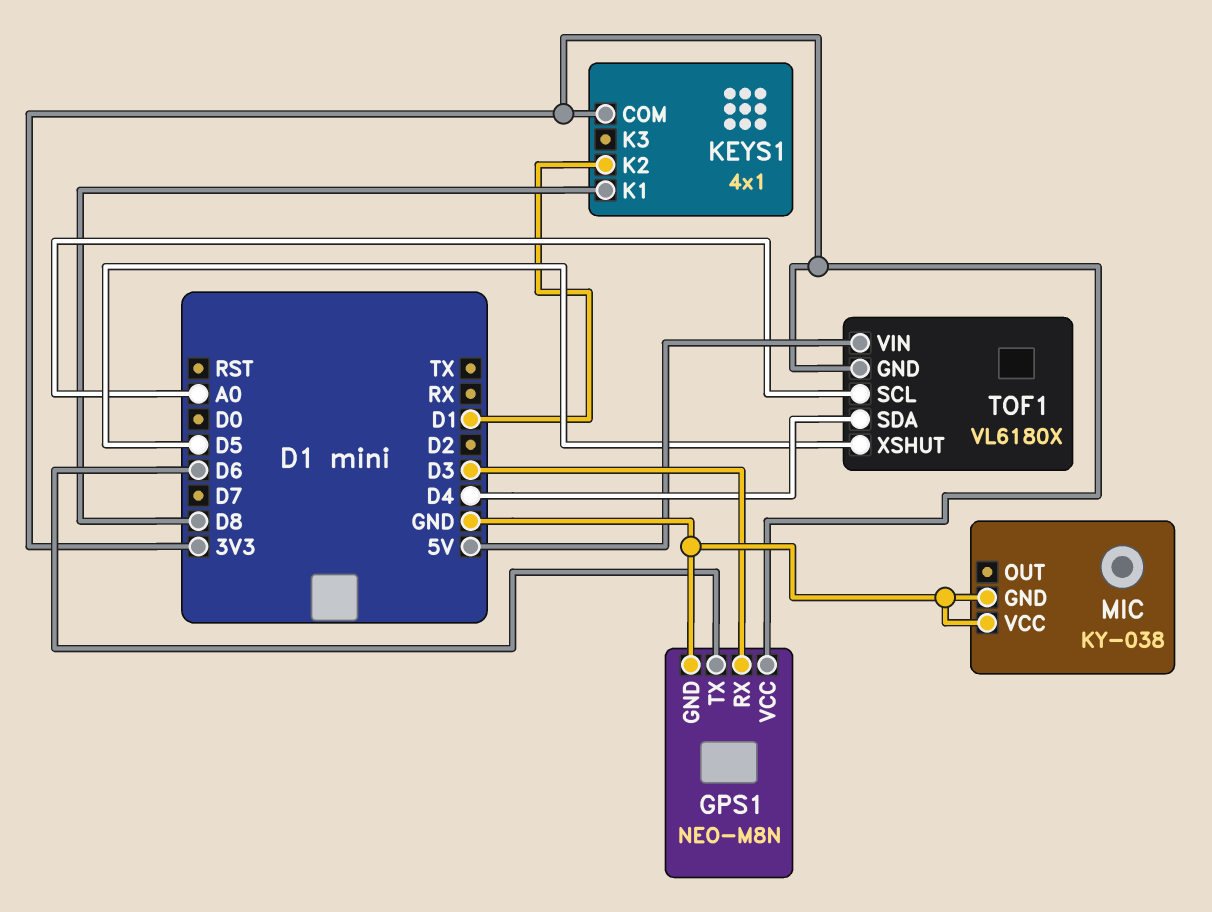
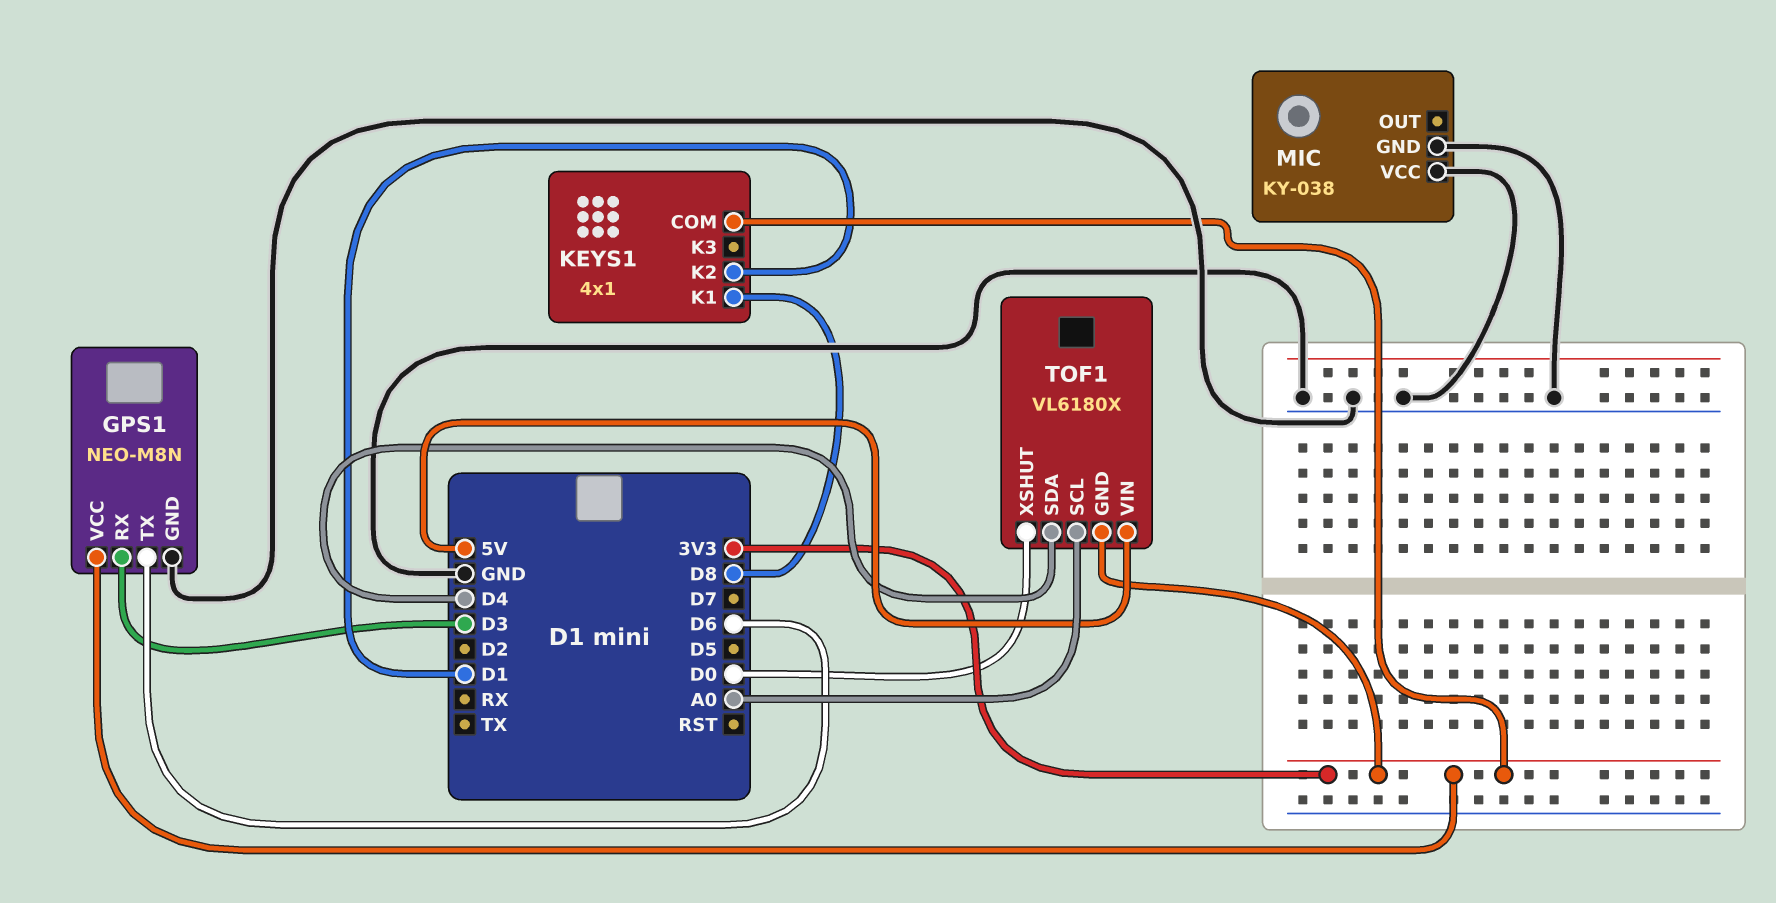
TOF1 pin XSHUT: D5 -> D0

